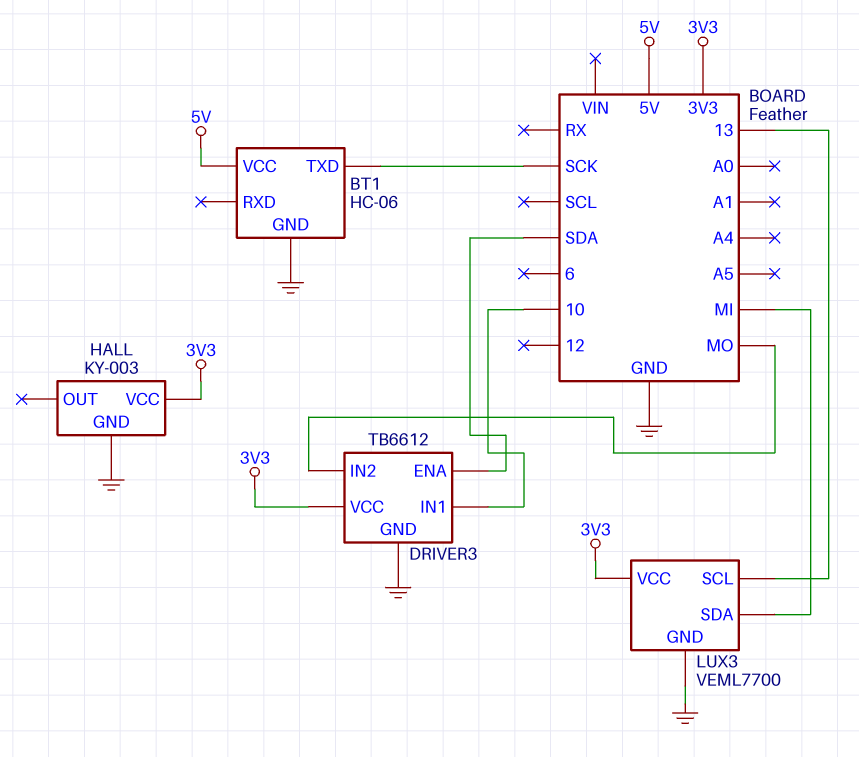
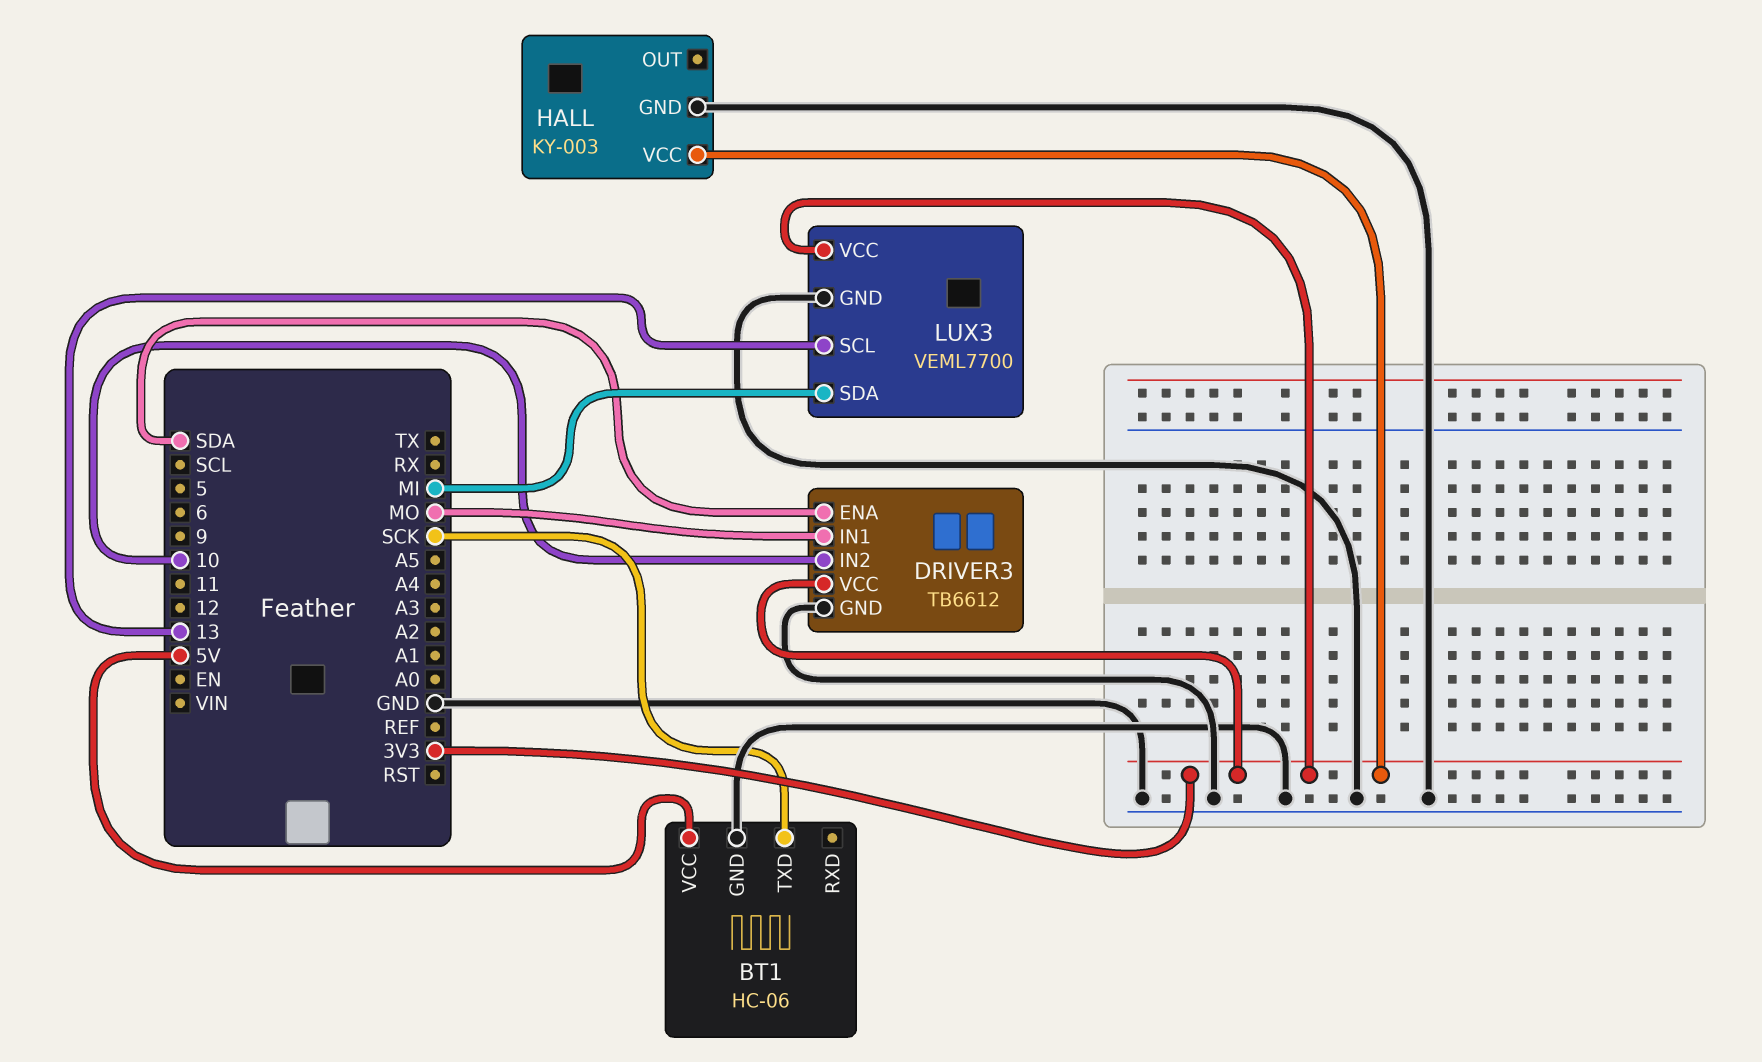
DRIVER3 pin IN1: 10 -> MO
DRIVER3 pin IN2: MO -> 10

